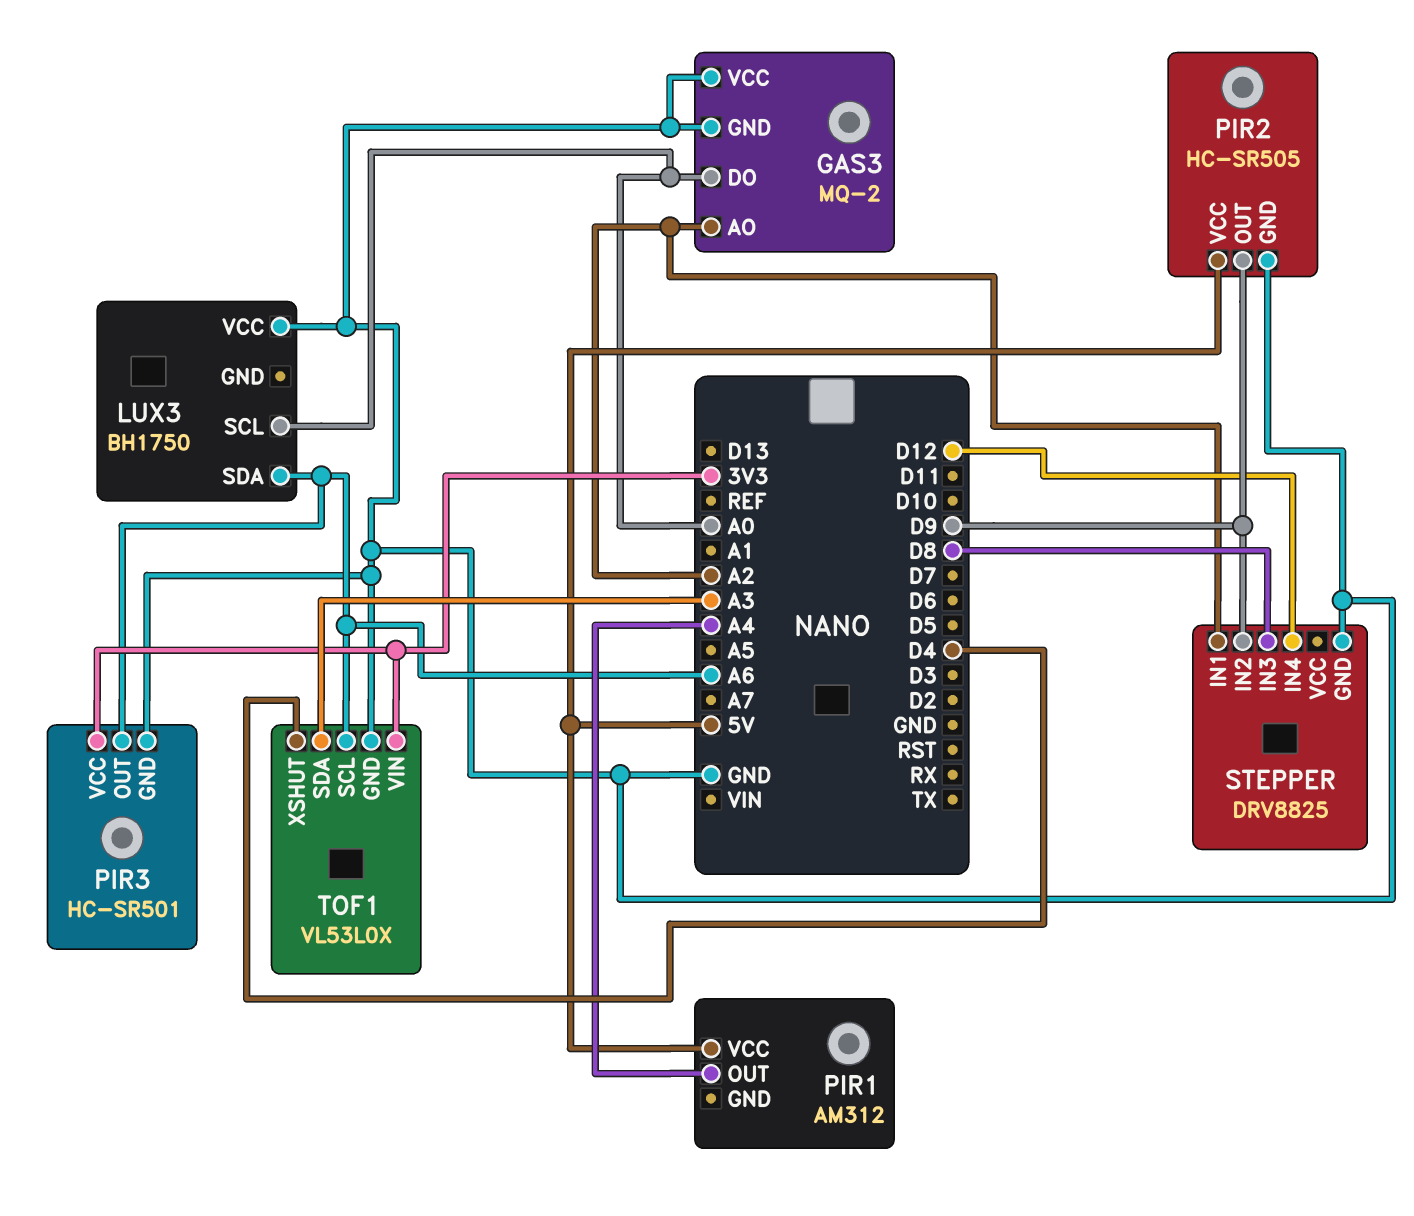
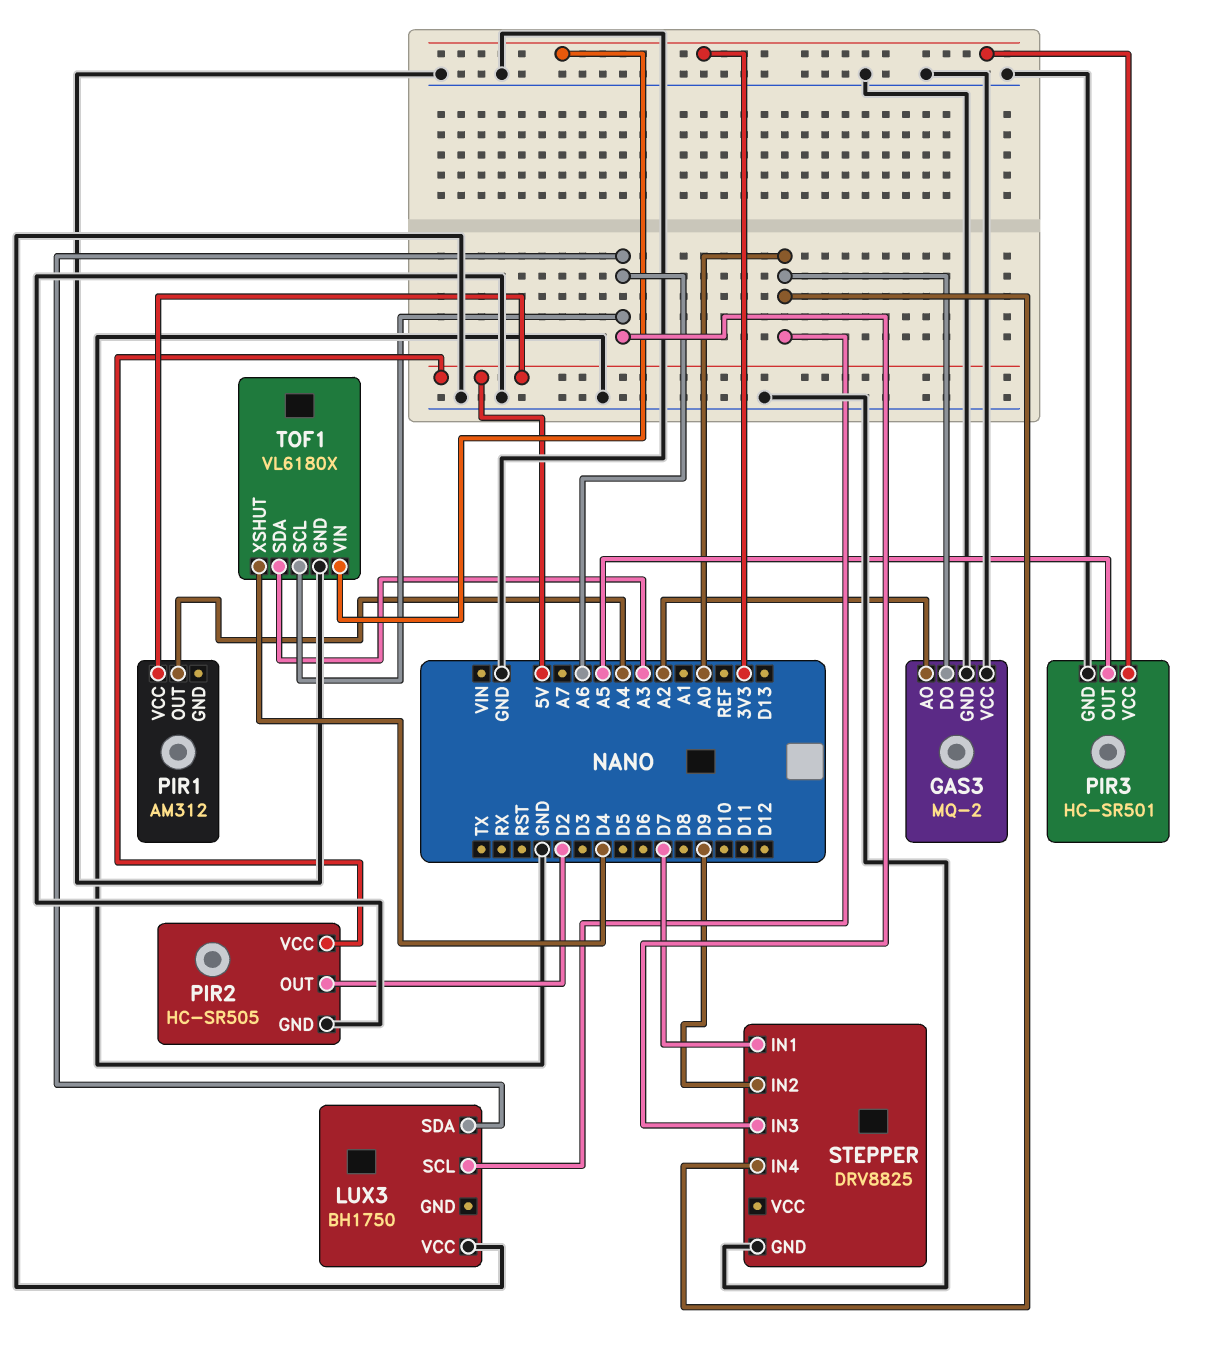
PIR2 pin OUT: D9 -> D2
PIR3 pin OUT: A6 -> A5
STEPPER pin IN1: A2 -> D7
STEPPER pin IN3: D8 -> A6
STEPPER pin IN4: D12 -> A0
TOF1: VL53L0X -> VL6180X

